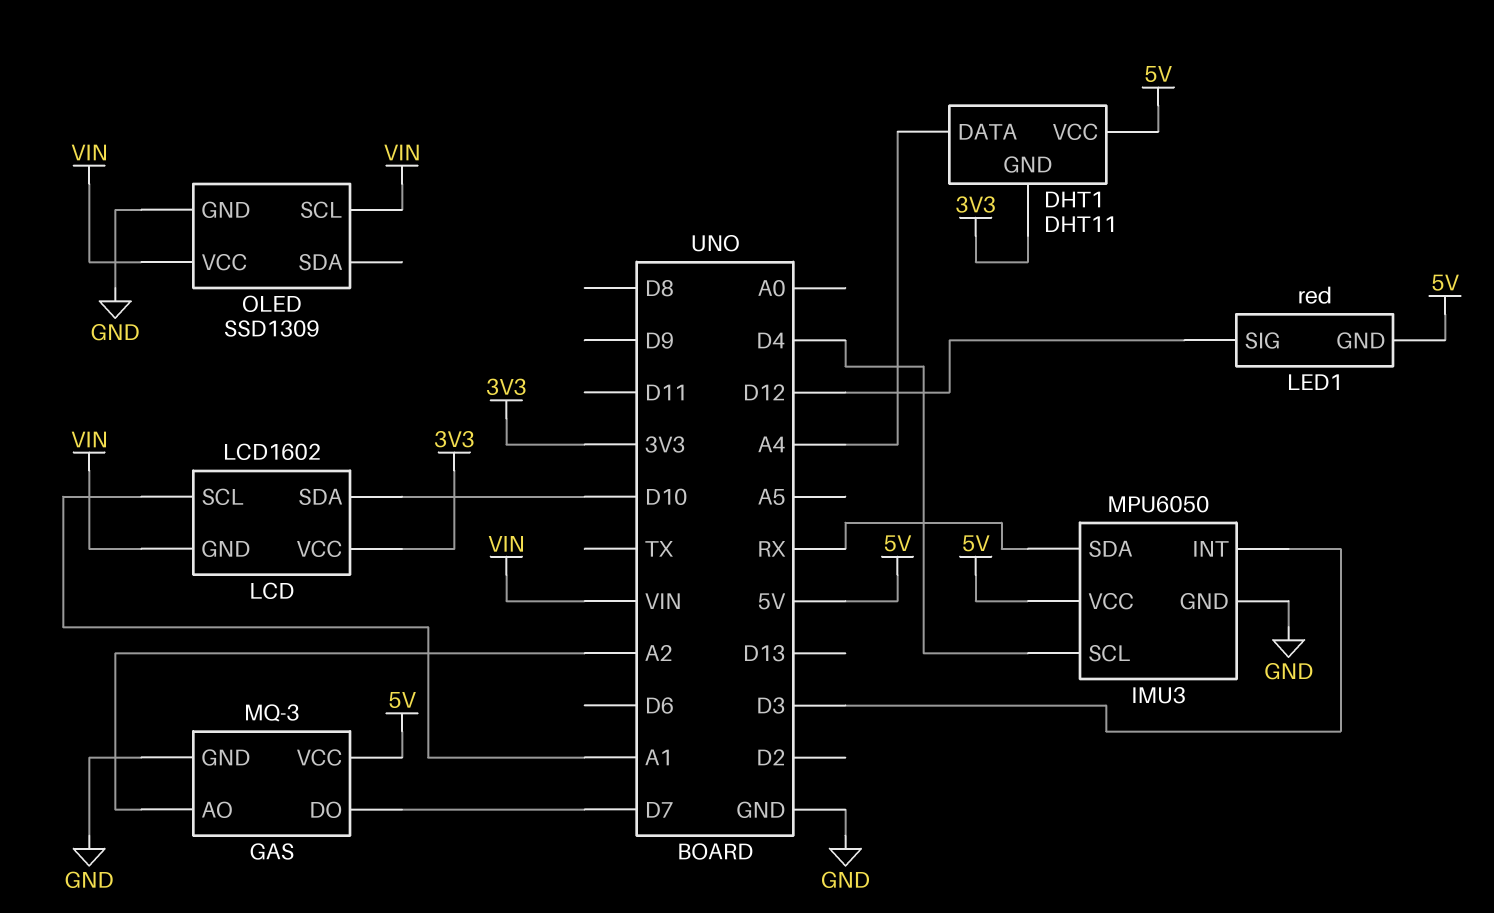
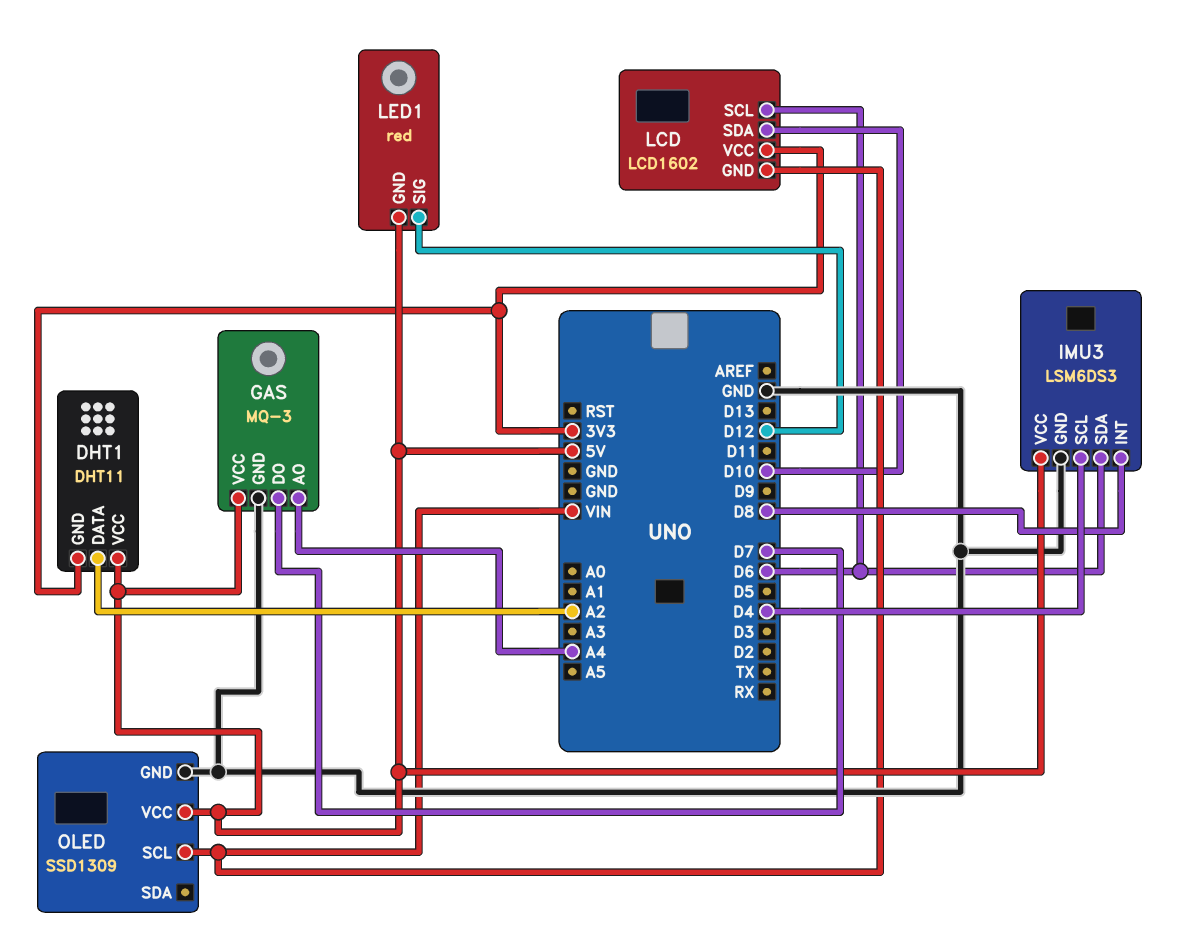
DHT1 pin DATA: A4 -> A2
GAS pin AO: A2 -> A4
IMU3: MPU6050 -> LSM6DS3
IMU3 pin INT: D3 -> D8
IMU3 pin SDA: RX -> D6
LCD pin SCL: A1 -> D6
OLED pin VCC: VIN -> 5V

